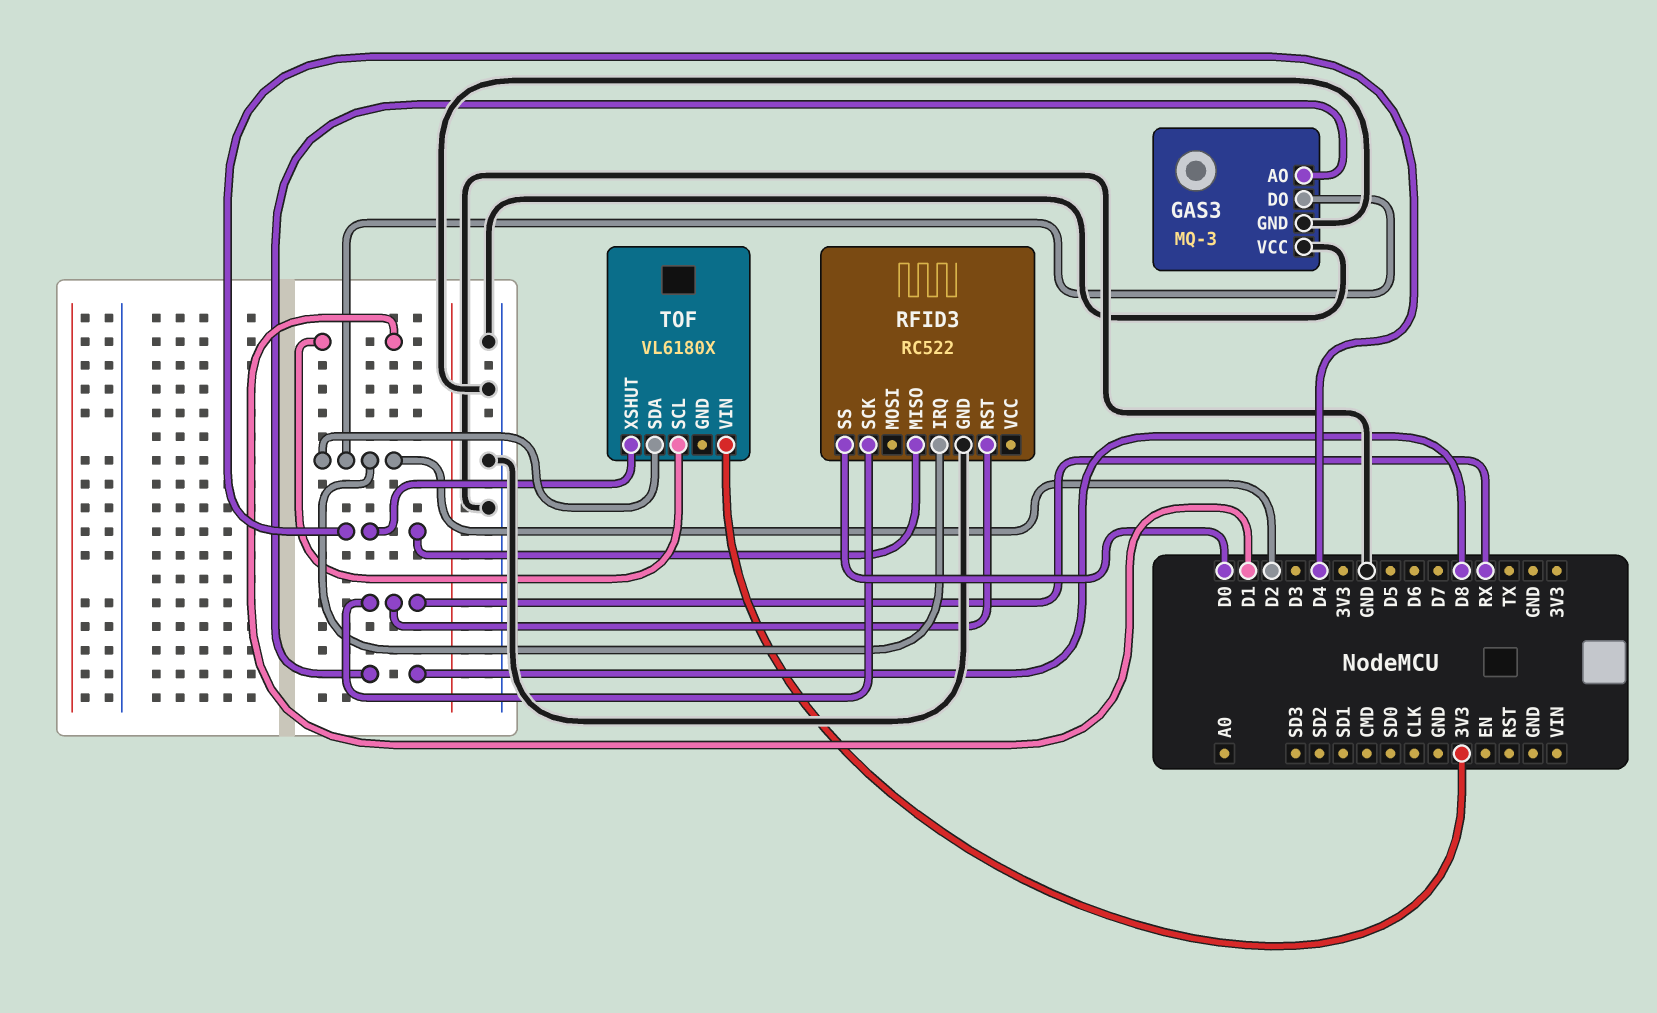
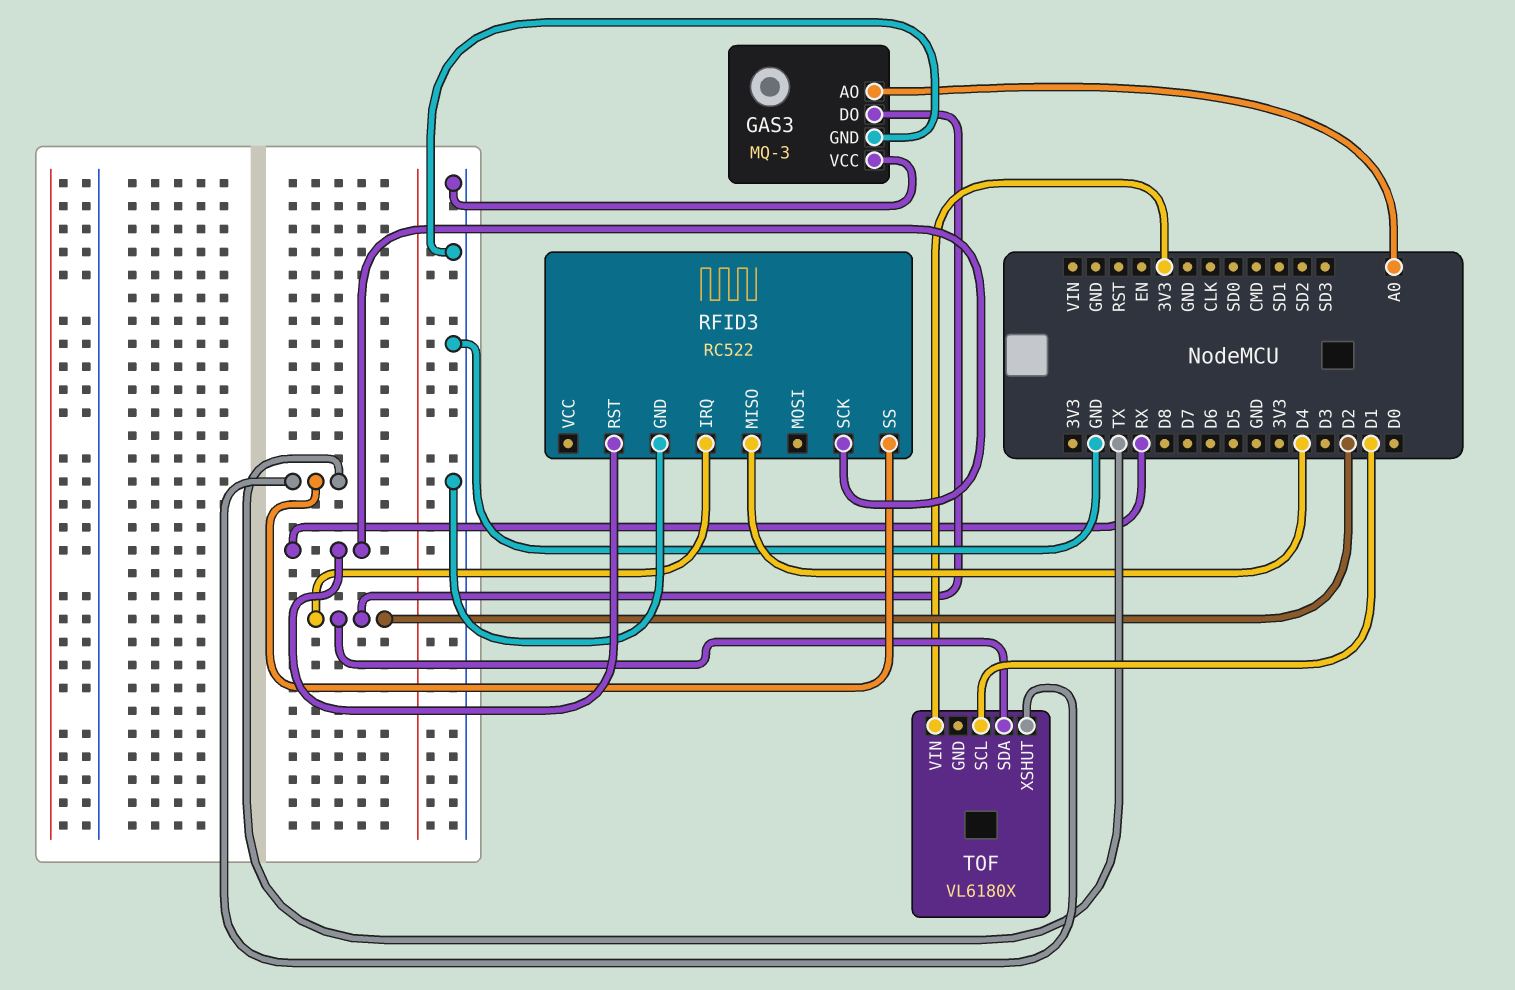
GAS3 pin AO: D8 -> A0
RFID3 pin SS: D0 -> TX
TOF pin XSHUT: D4 -> TX

